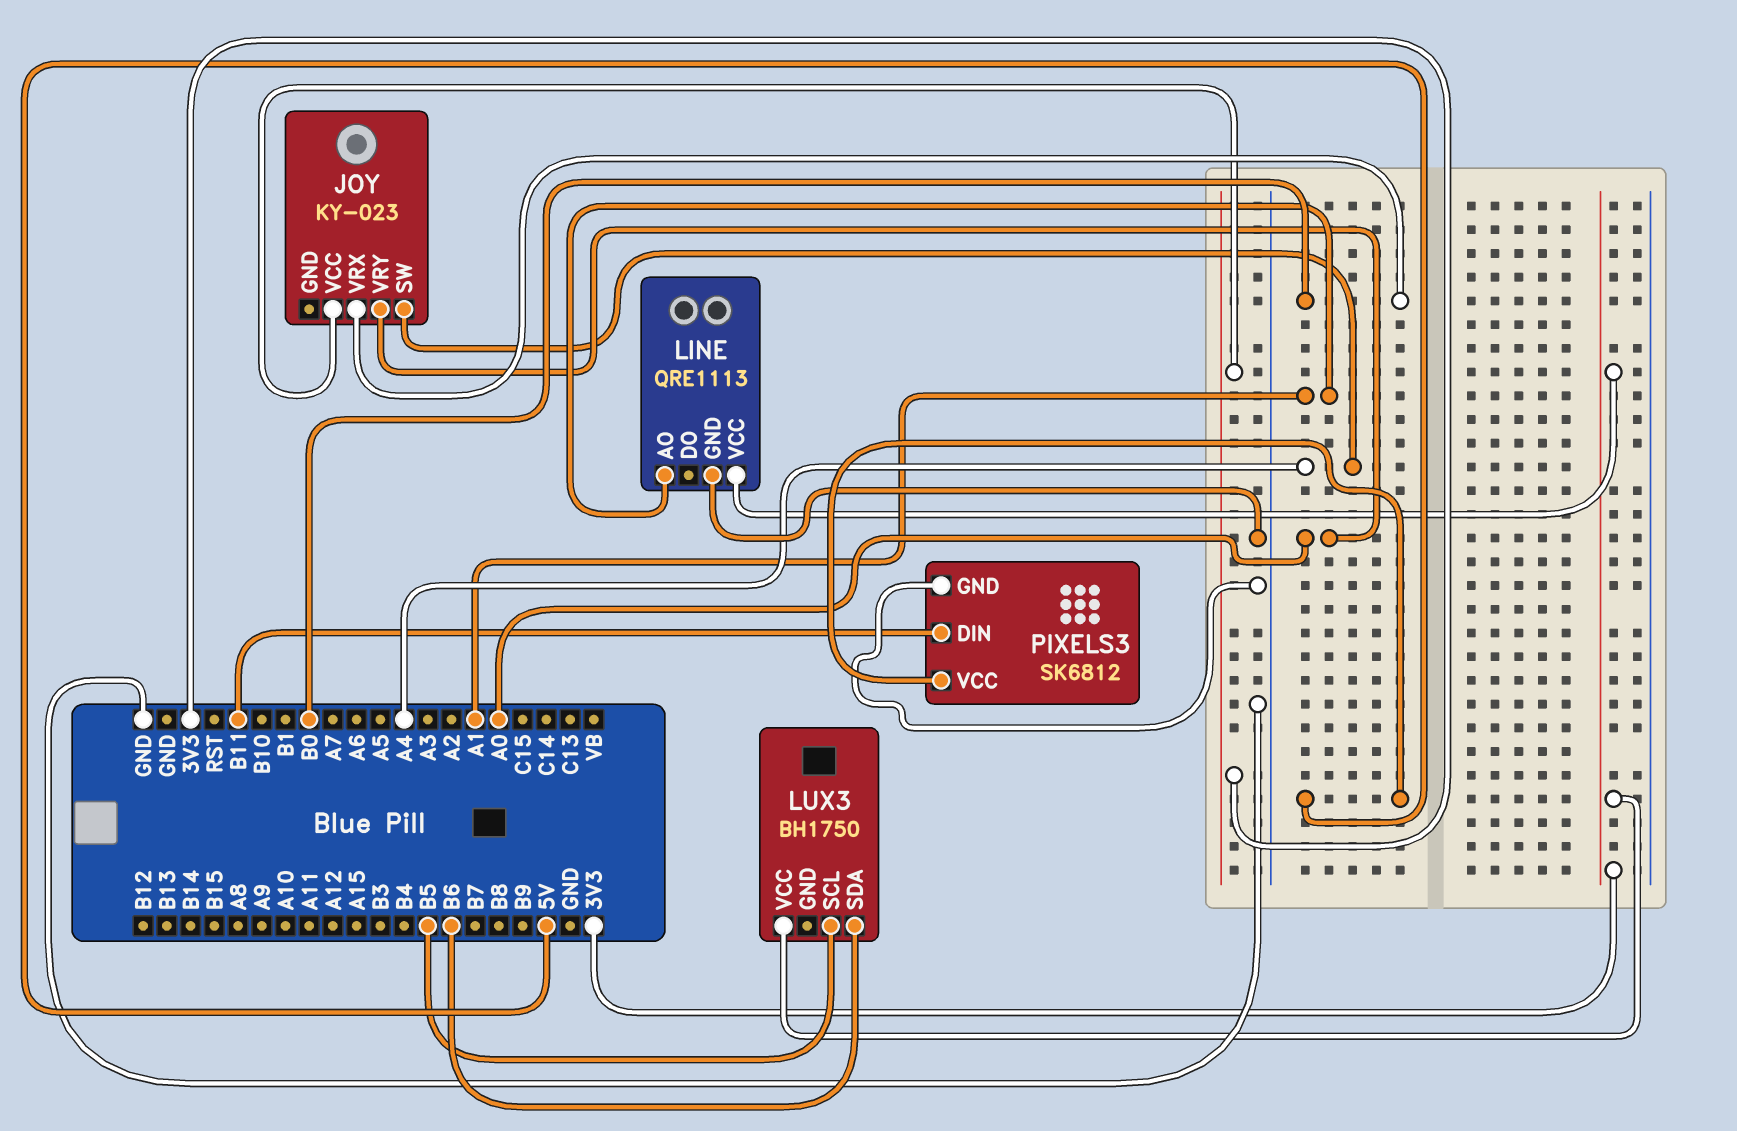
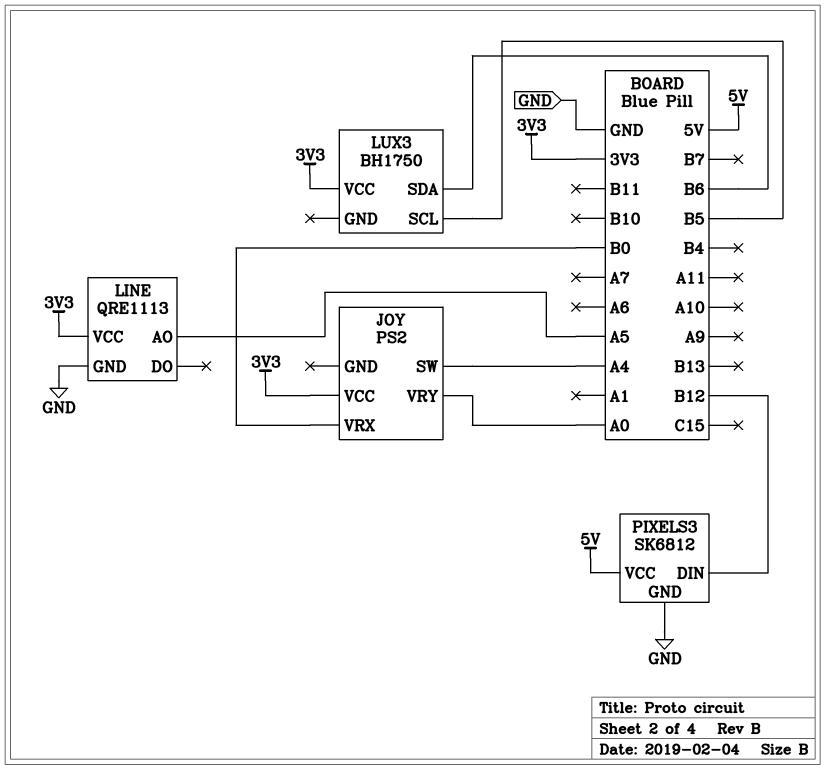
JOY: KY-023 -> PS2
LINE pin AO: A1 -> A5
PIXELS3 pin DIN: B11 -> B12

